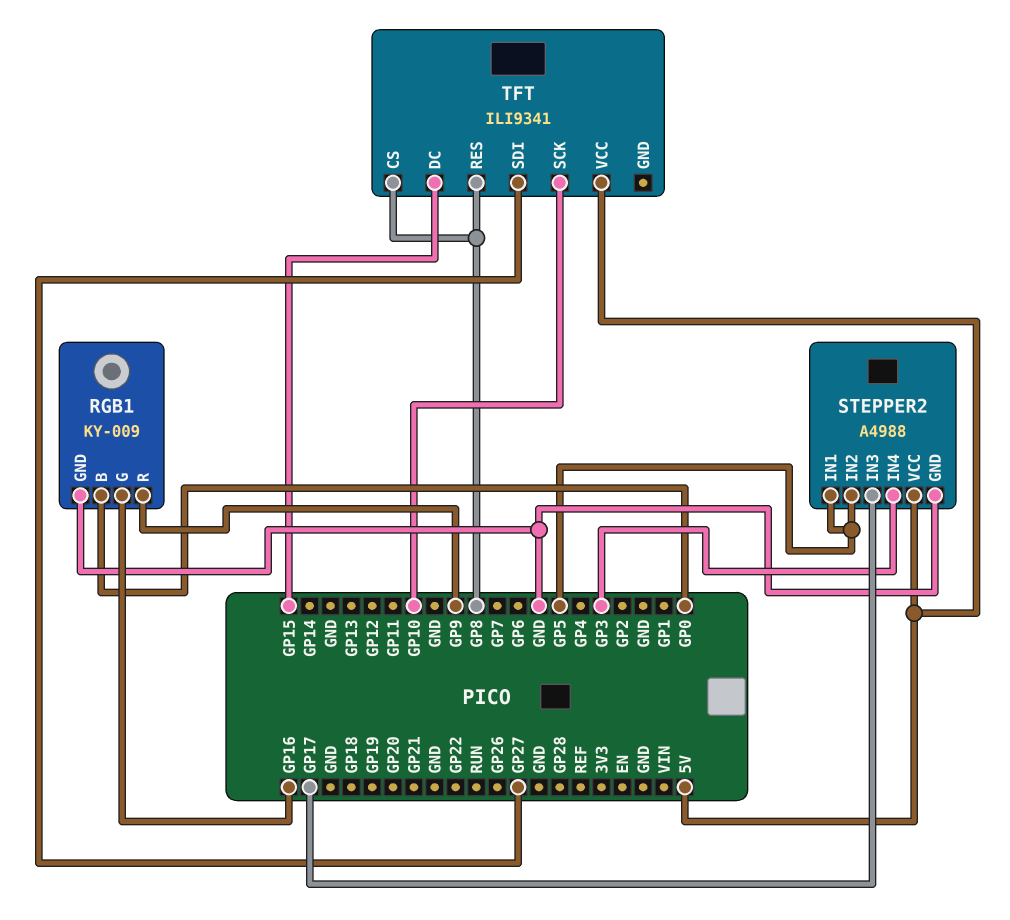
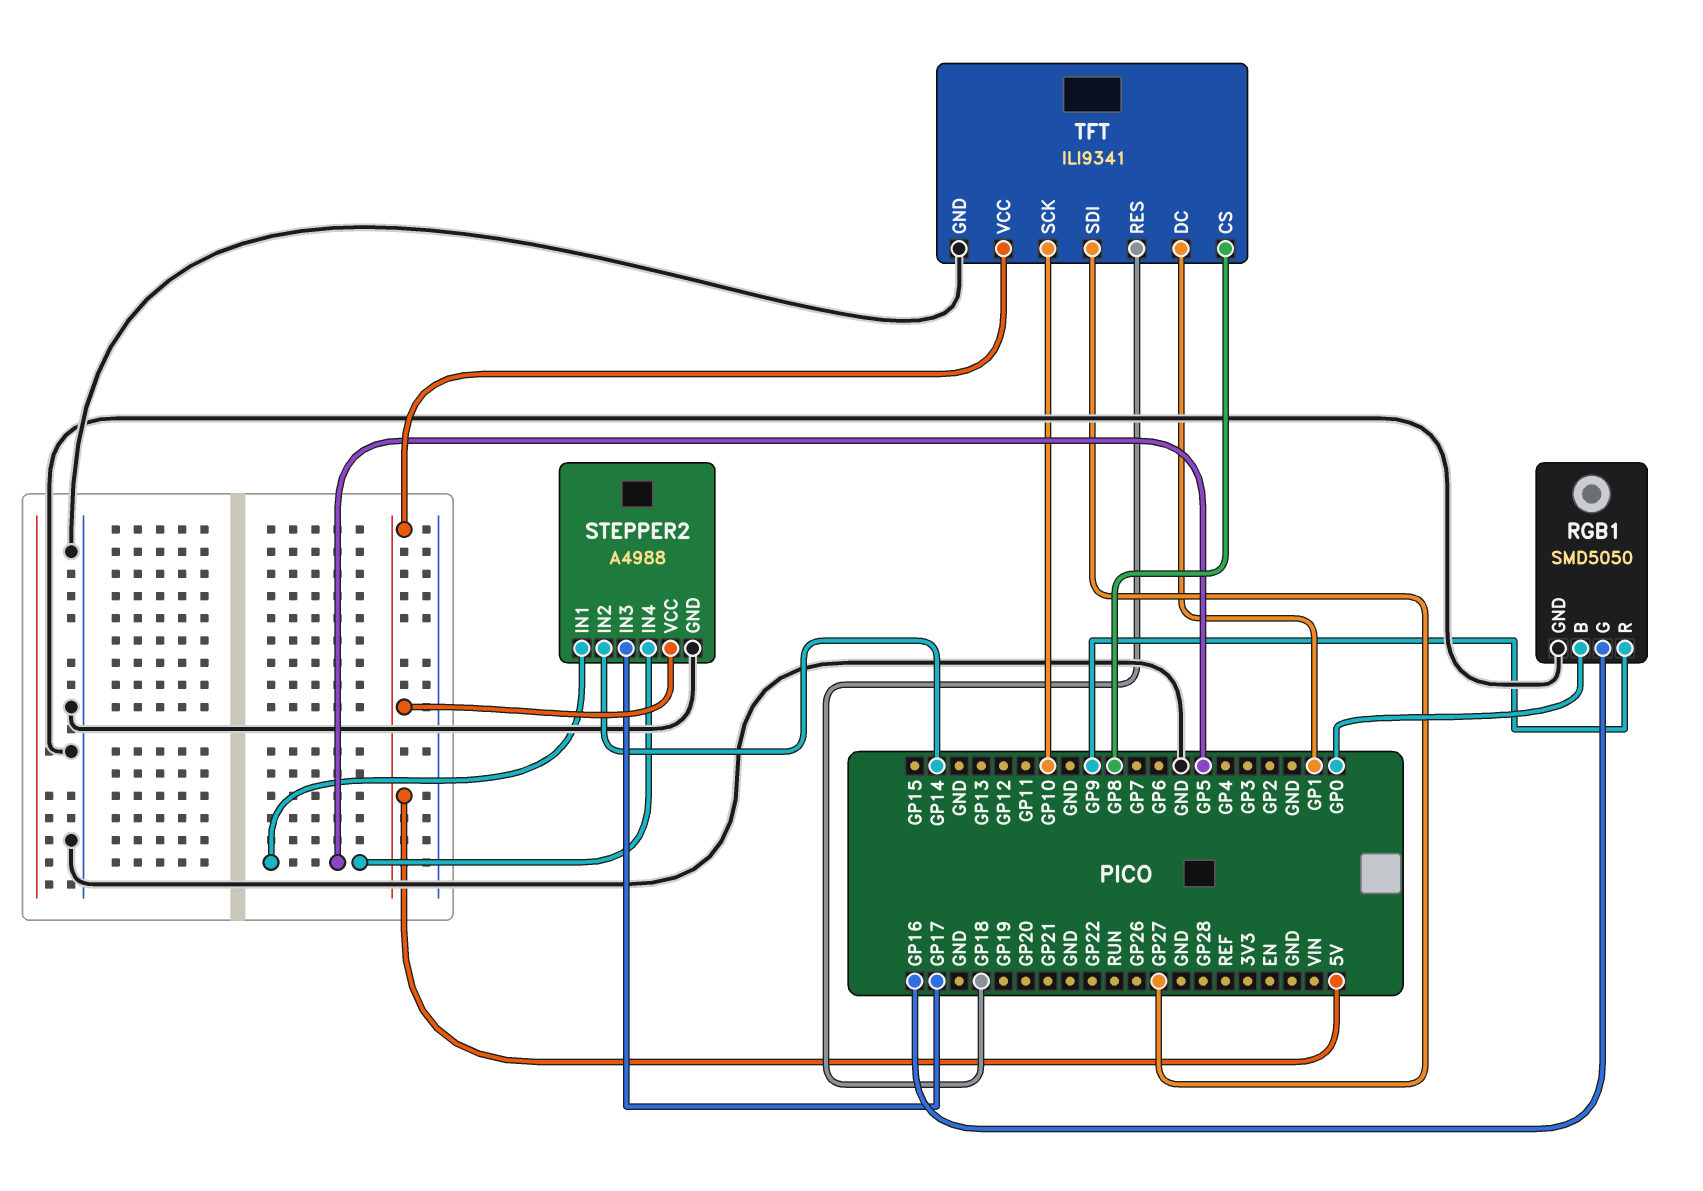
RGB1: KY-009 -> SMD5050
STEPPER2 pin IN2: GP5 -> GP14
STEPPER2 pin IN4: GP3 -> GP5
TFT pin DC: GP15 -> GP1
TFT pin GND: none -> GND
TFT pin RES: GP8 -> GP18

